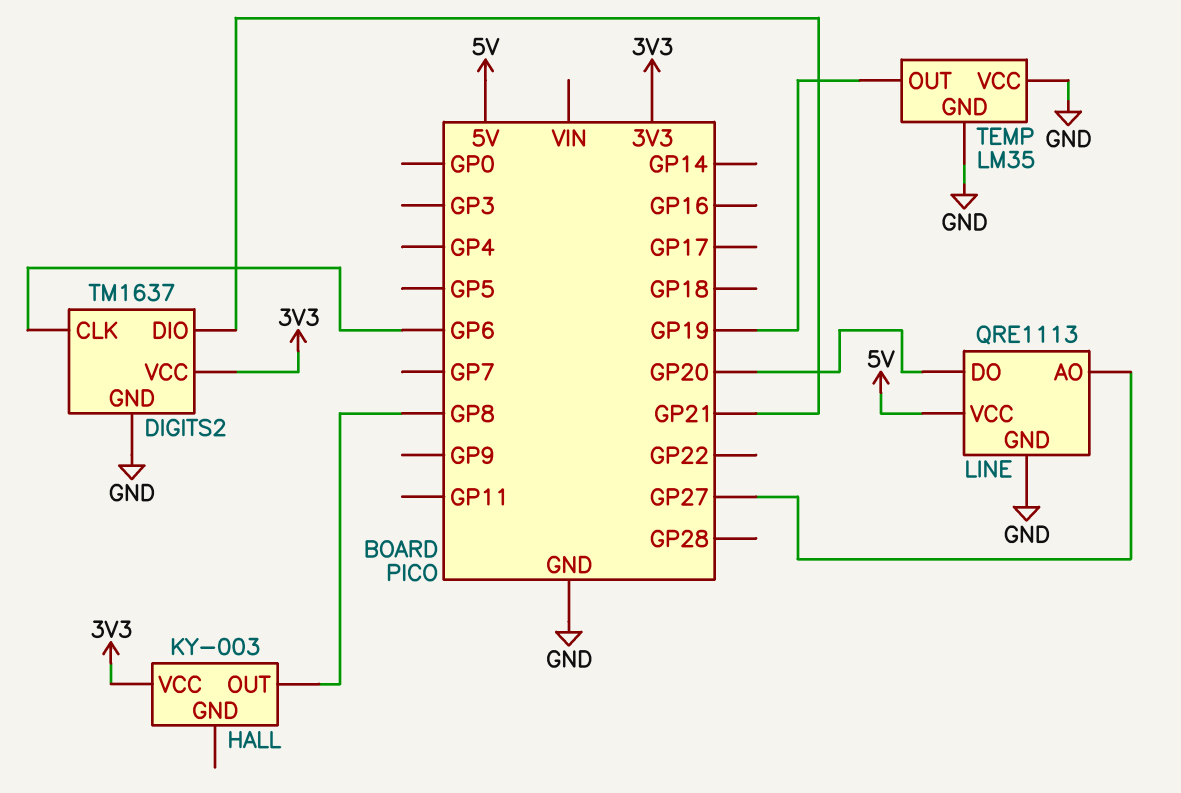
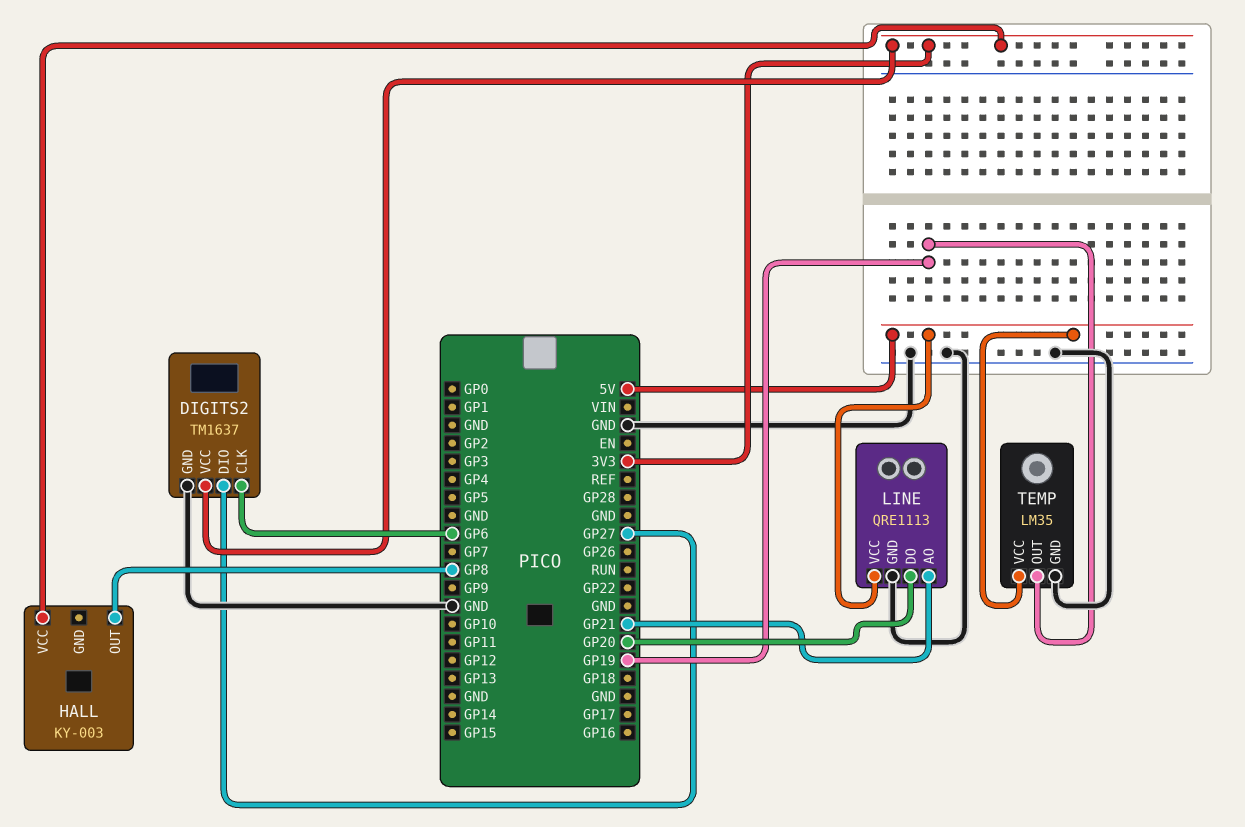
DIGITS2 pin DIO: GP21 -> GP27
LINE pin AO: GP27 -> GP21
TEMP pin VCC: GND -> 5V

